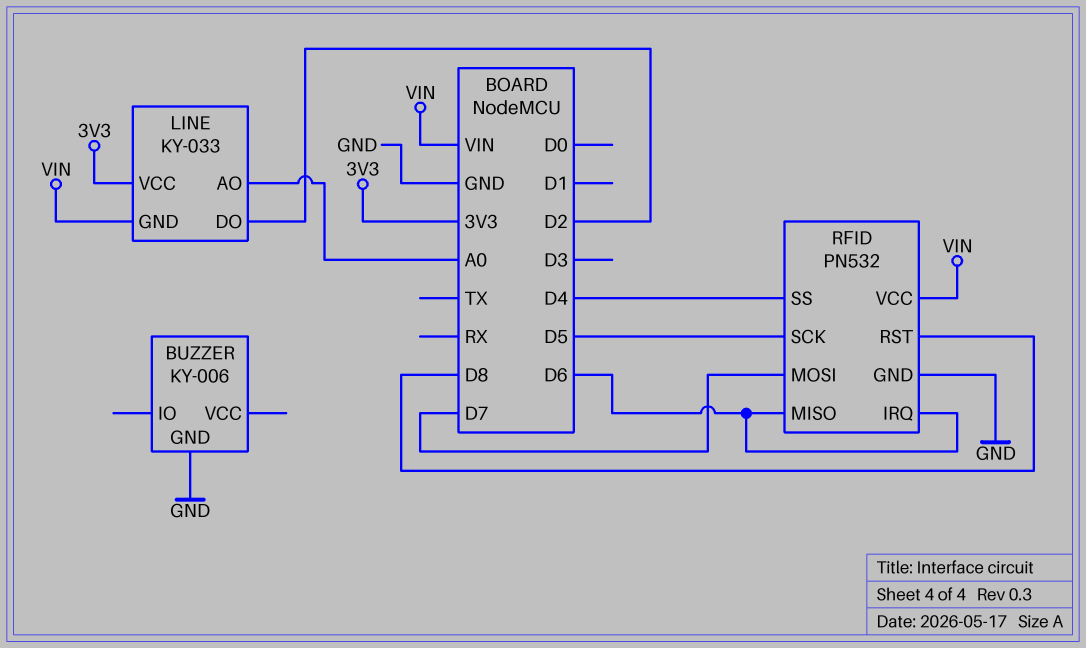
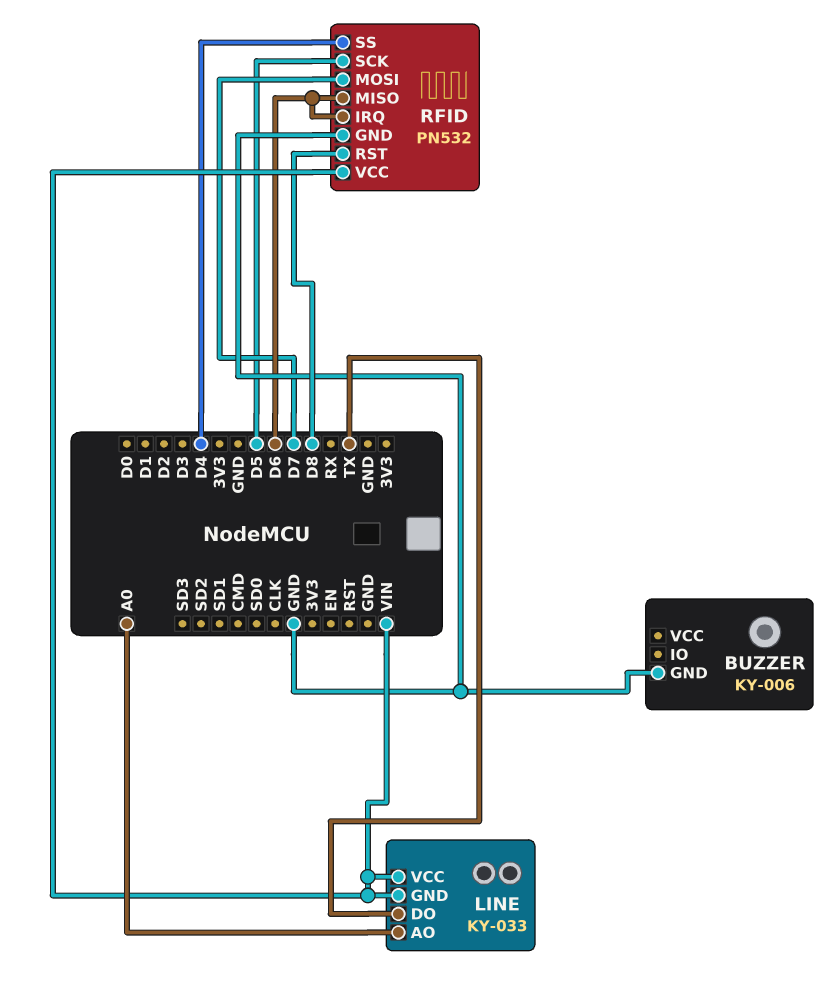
LINE pin DO: D2 -> TX
LINE pin VCC: 3V3 -> VIN

